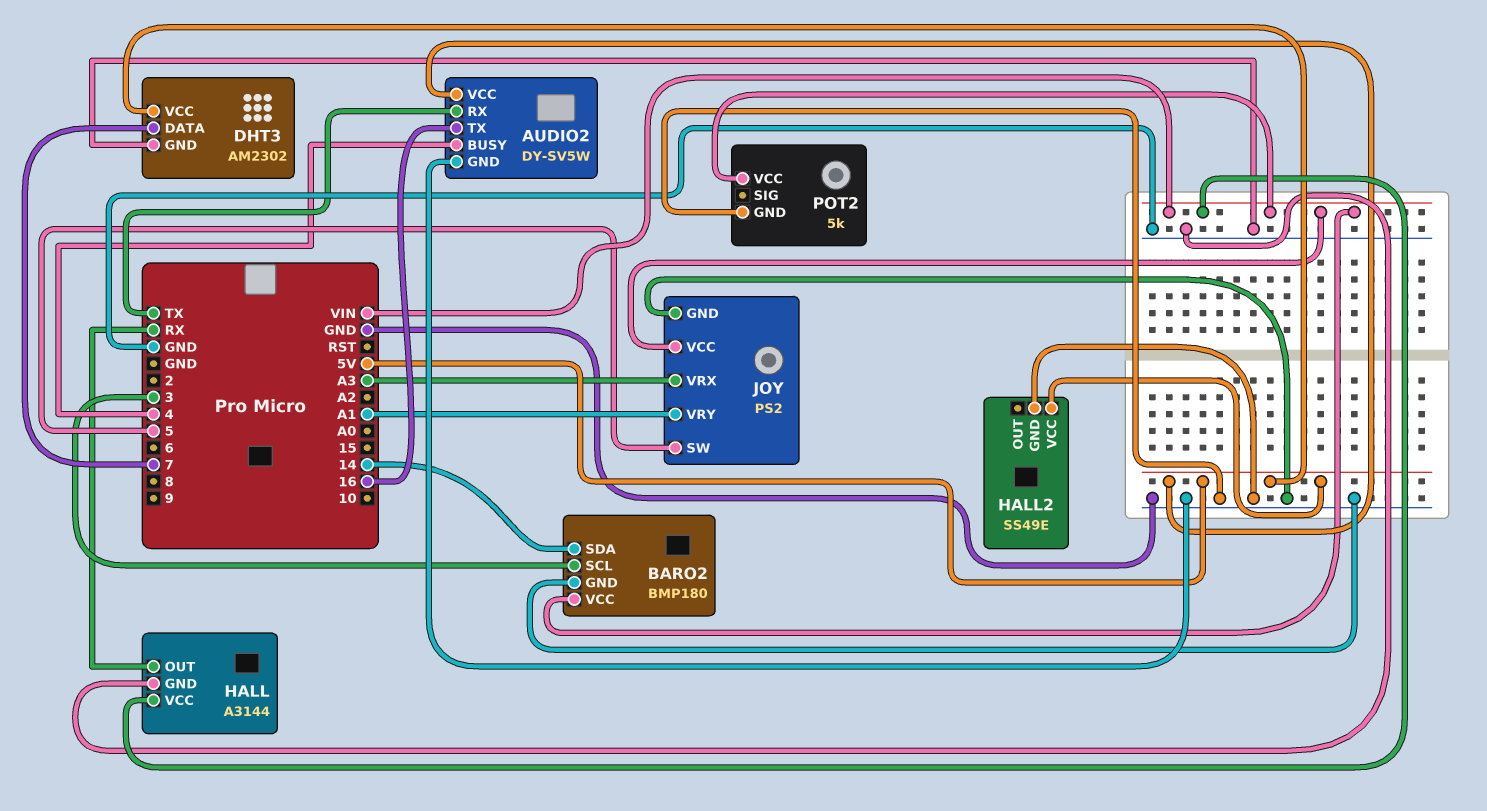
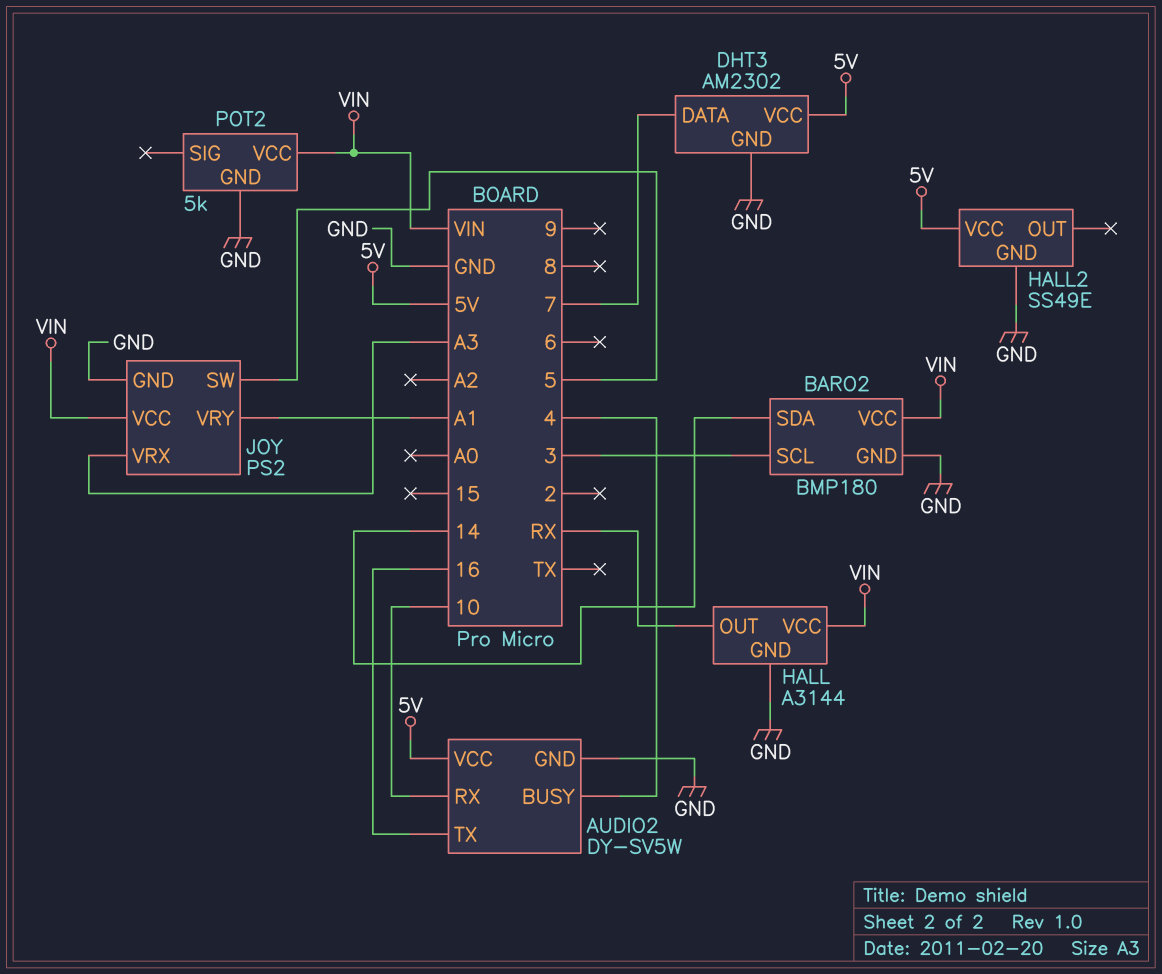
AUDIO2 pin RX: TX -> 10

